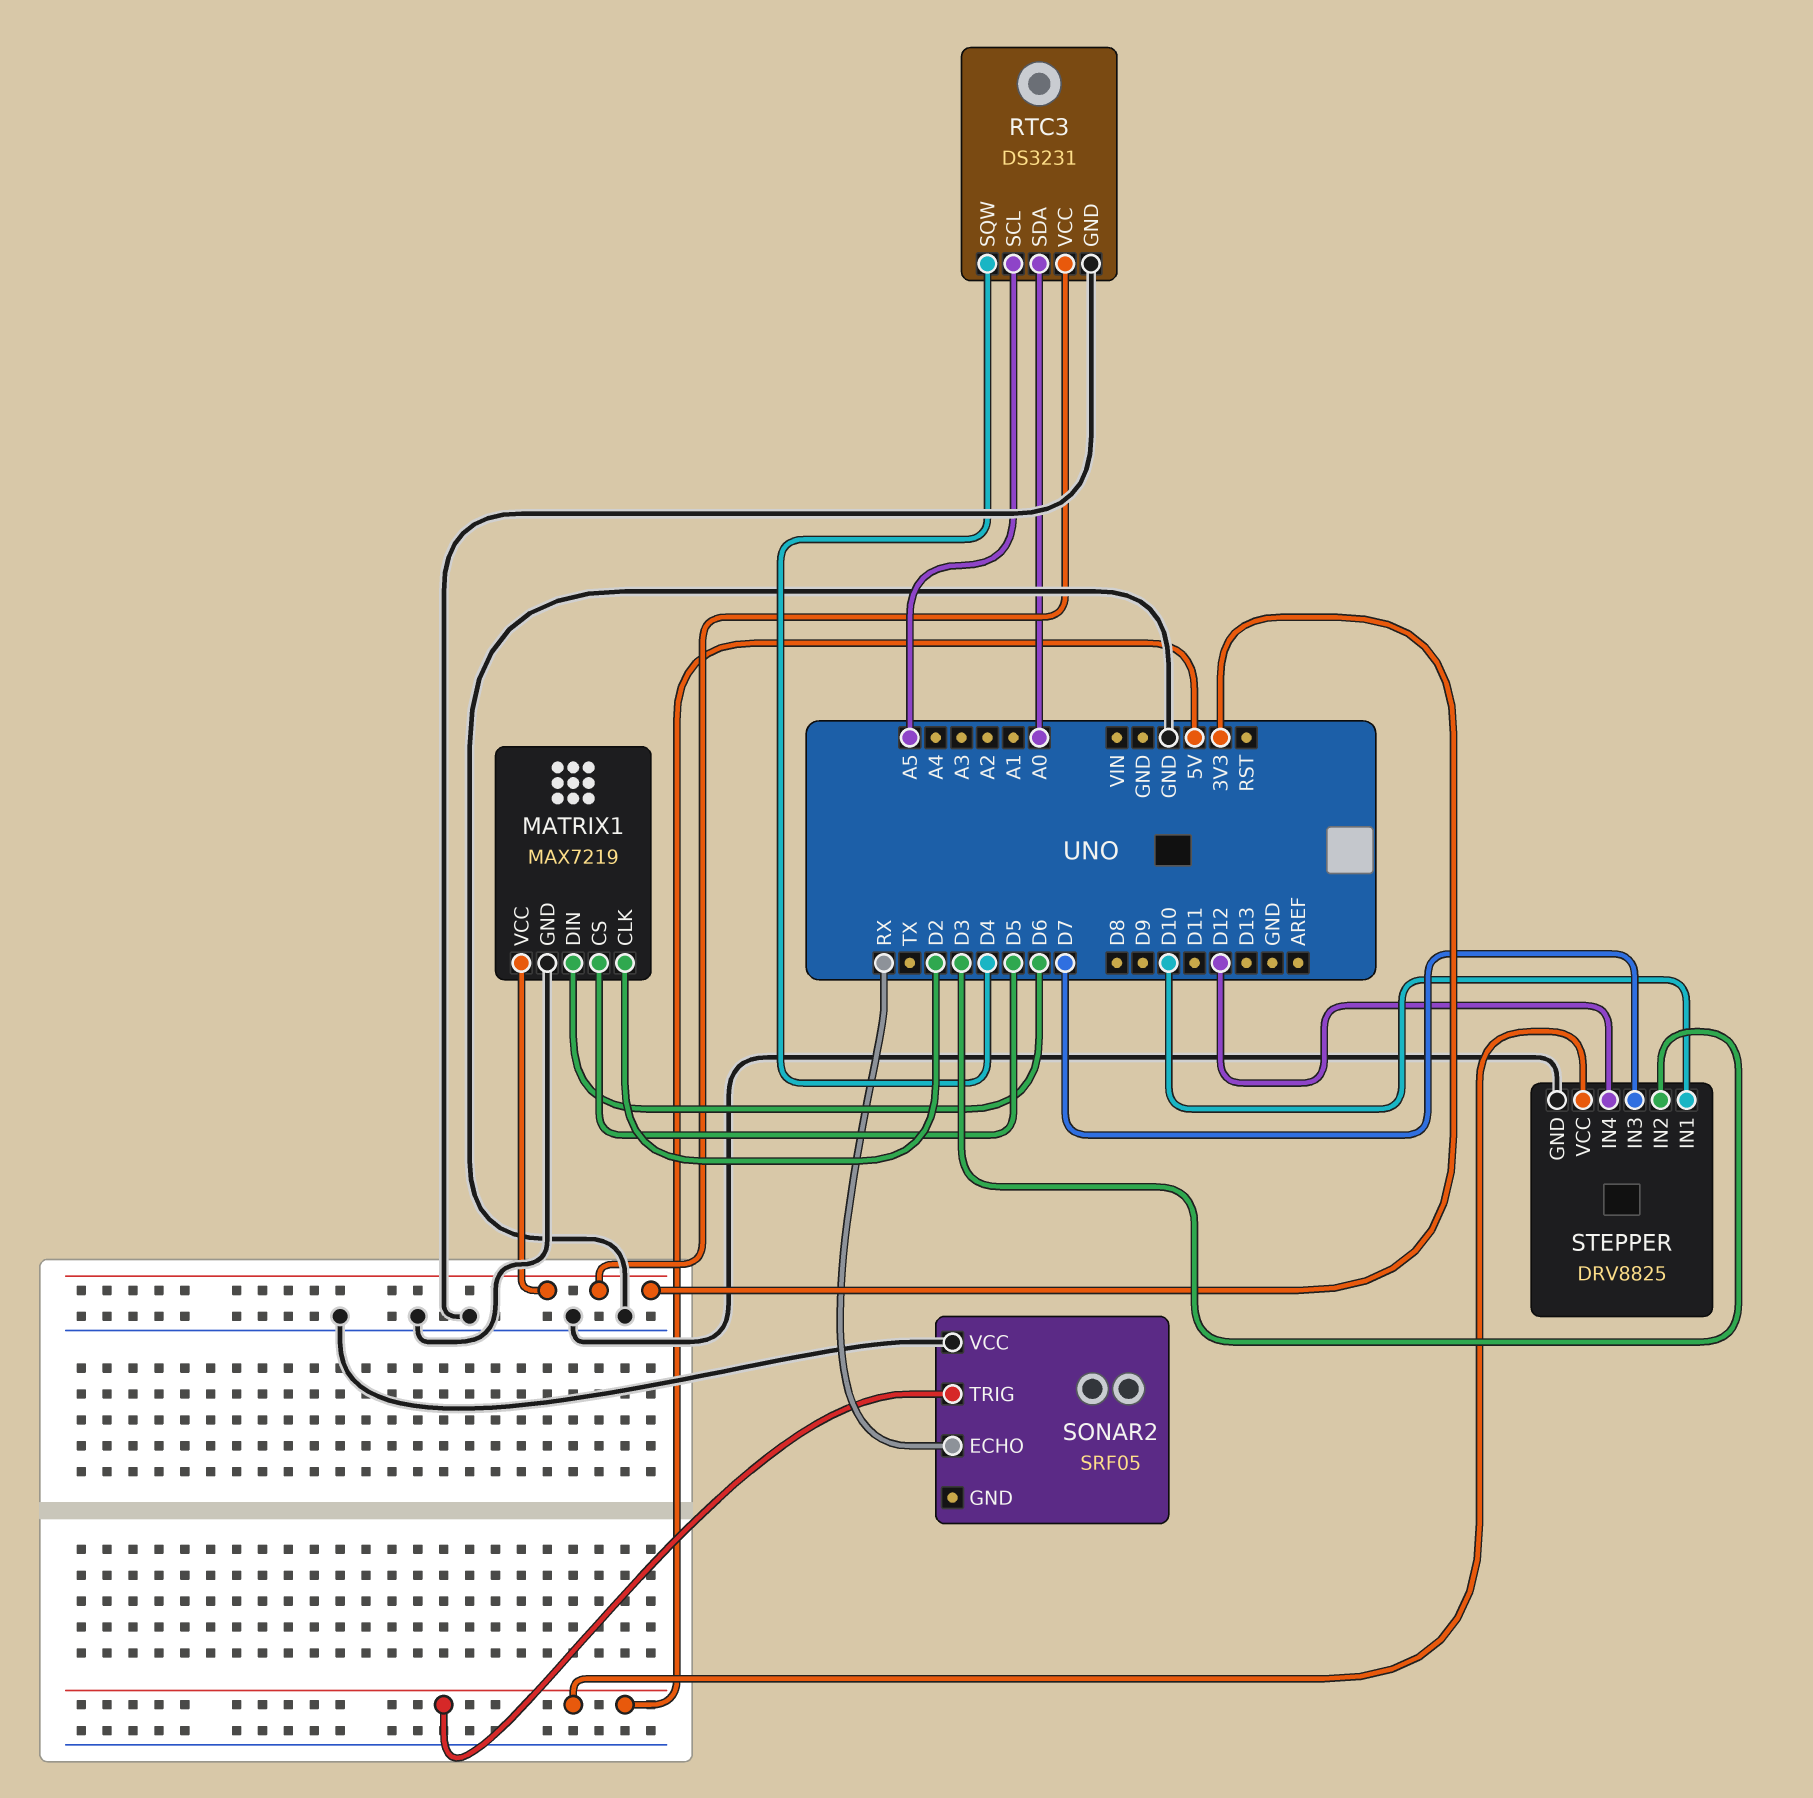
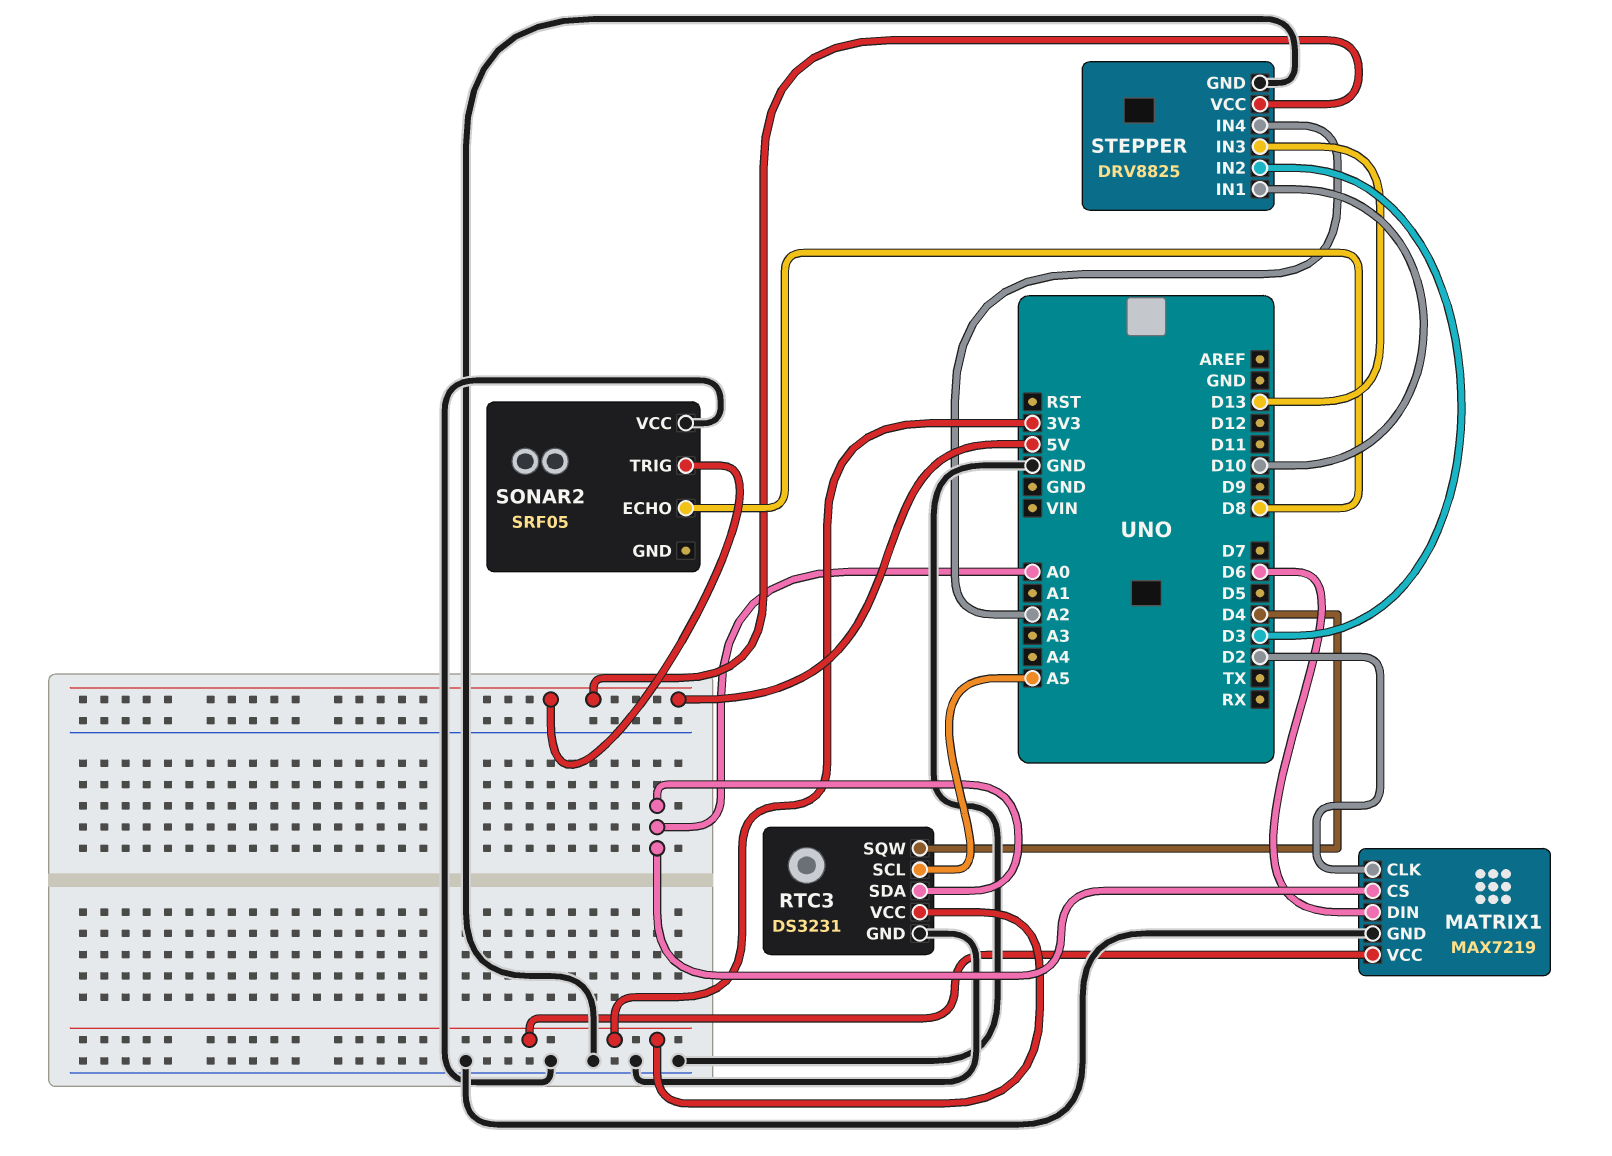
MATRIX1 pin CS: D5 -> A0
SONAR2 pin ECHO: RX -> D8
STEPPER pin IN3: D7 -> D13
STEPPER pin IN4: D12 -> A2

